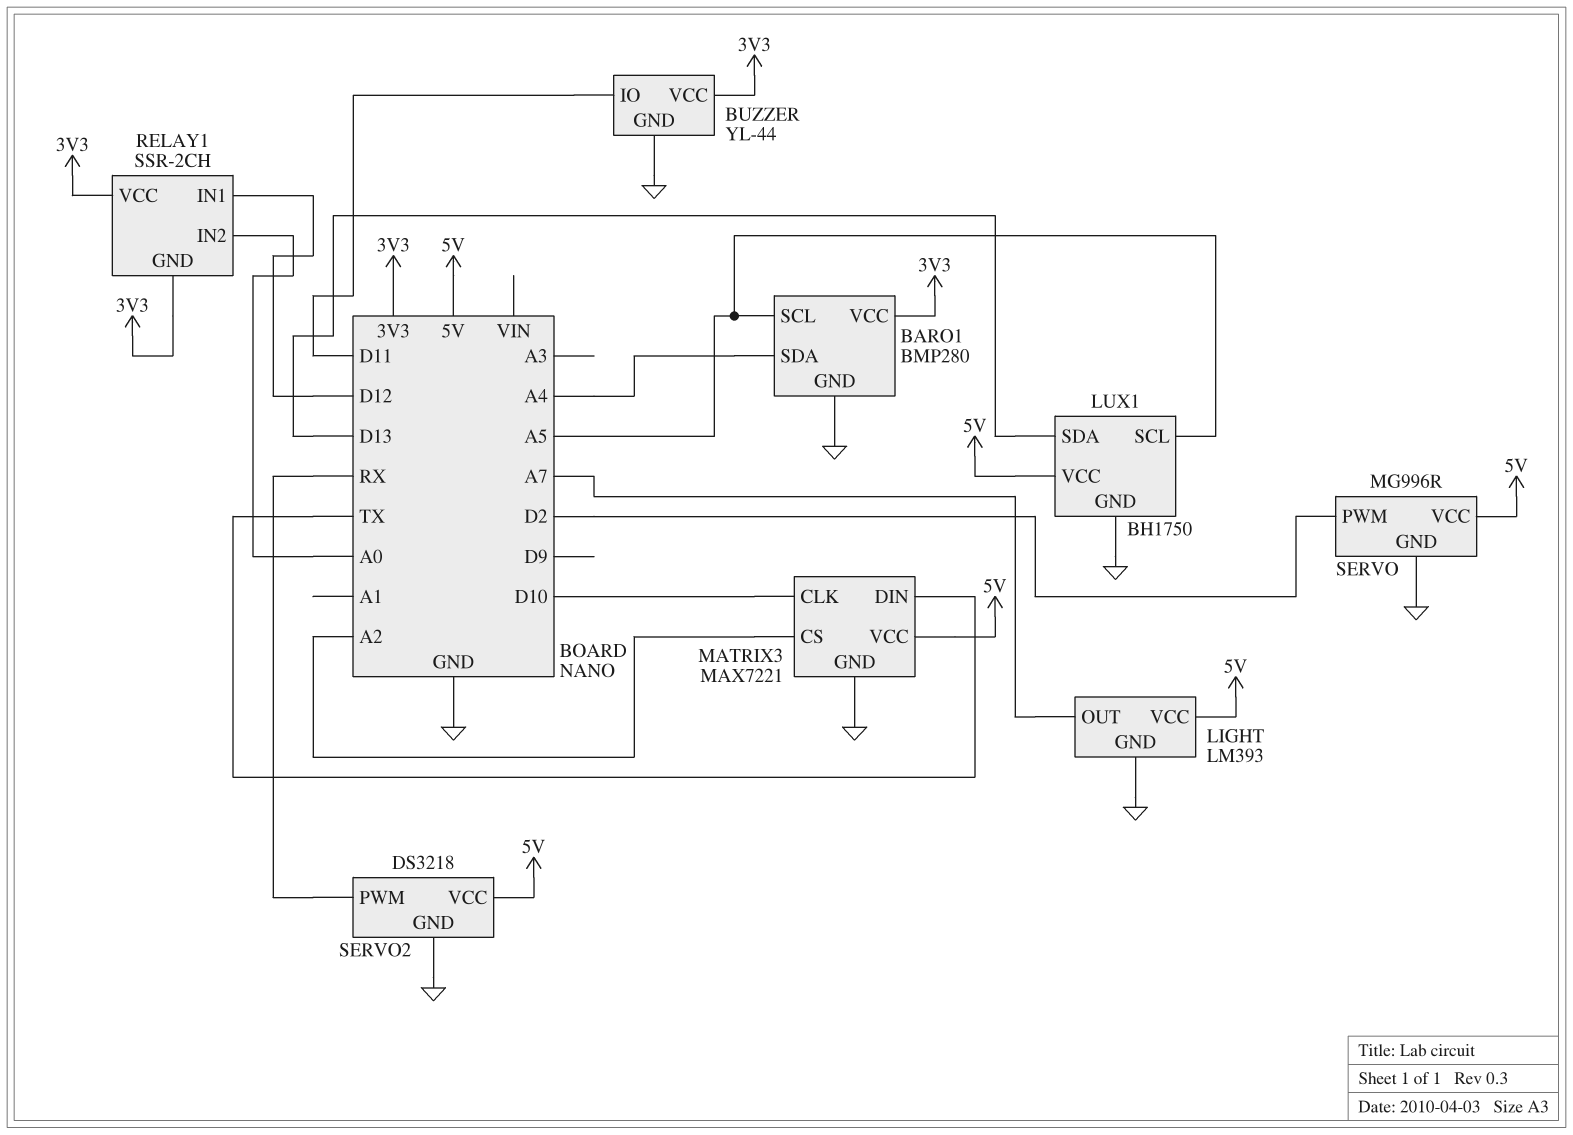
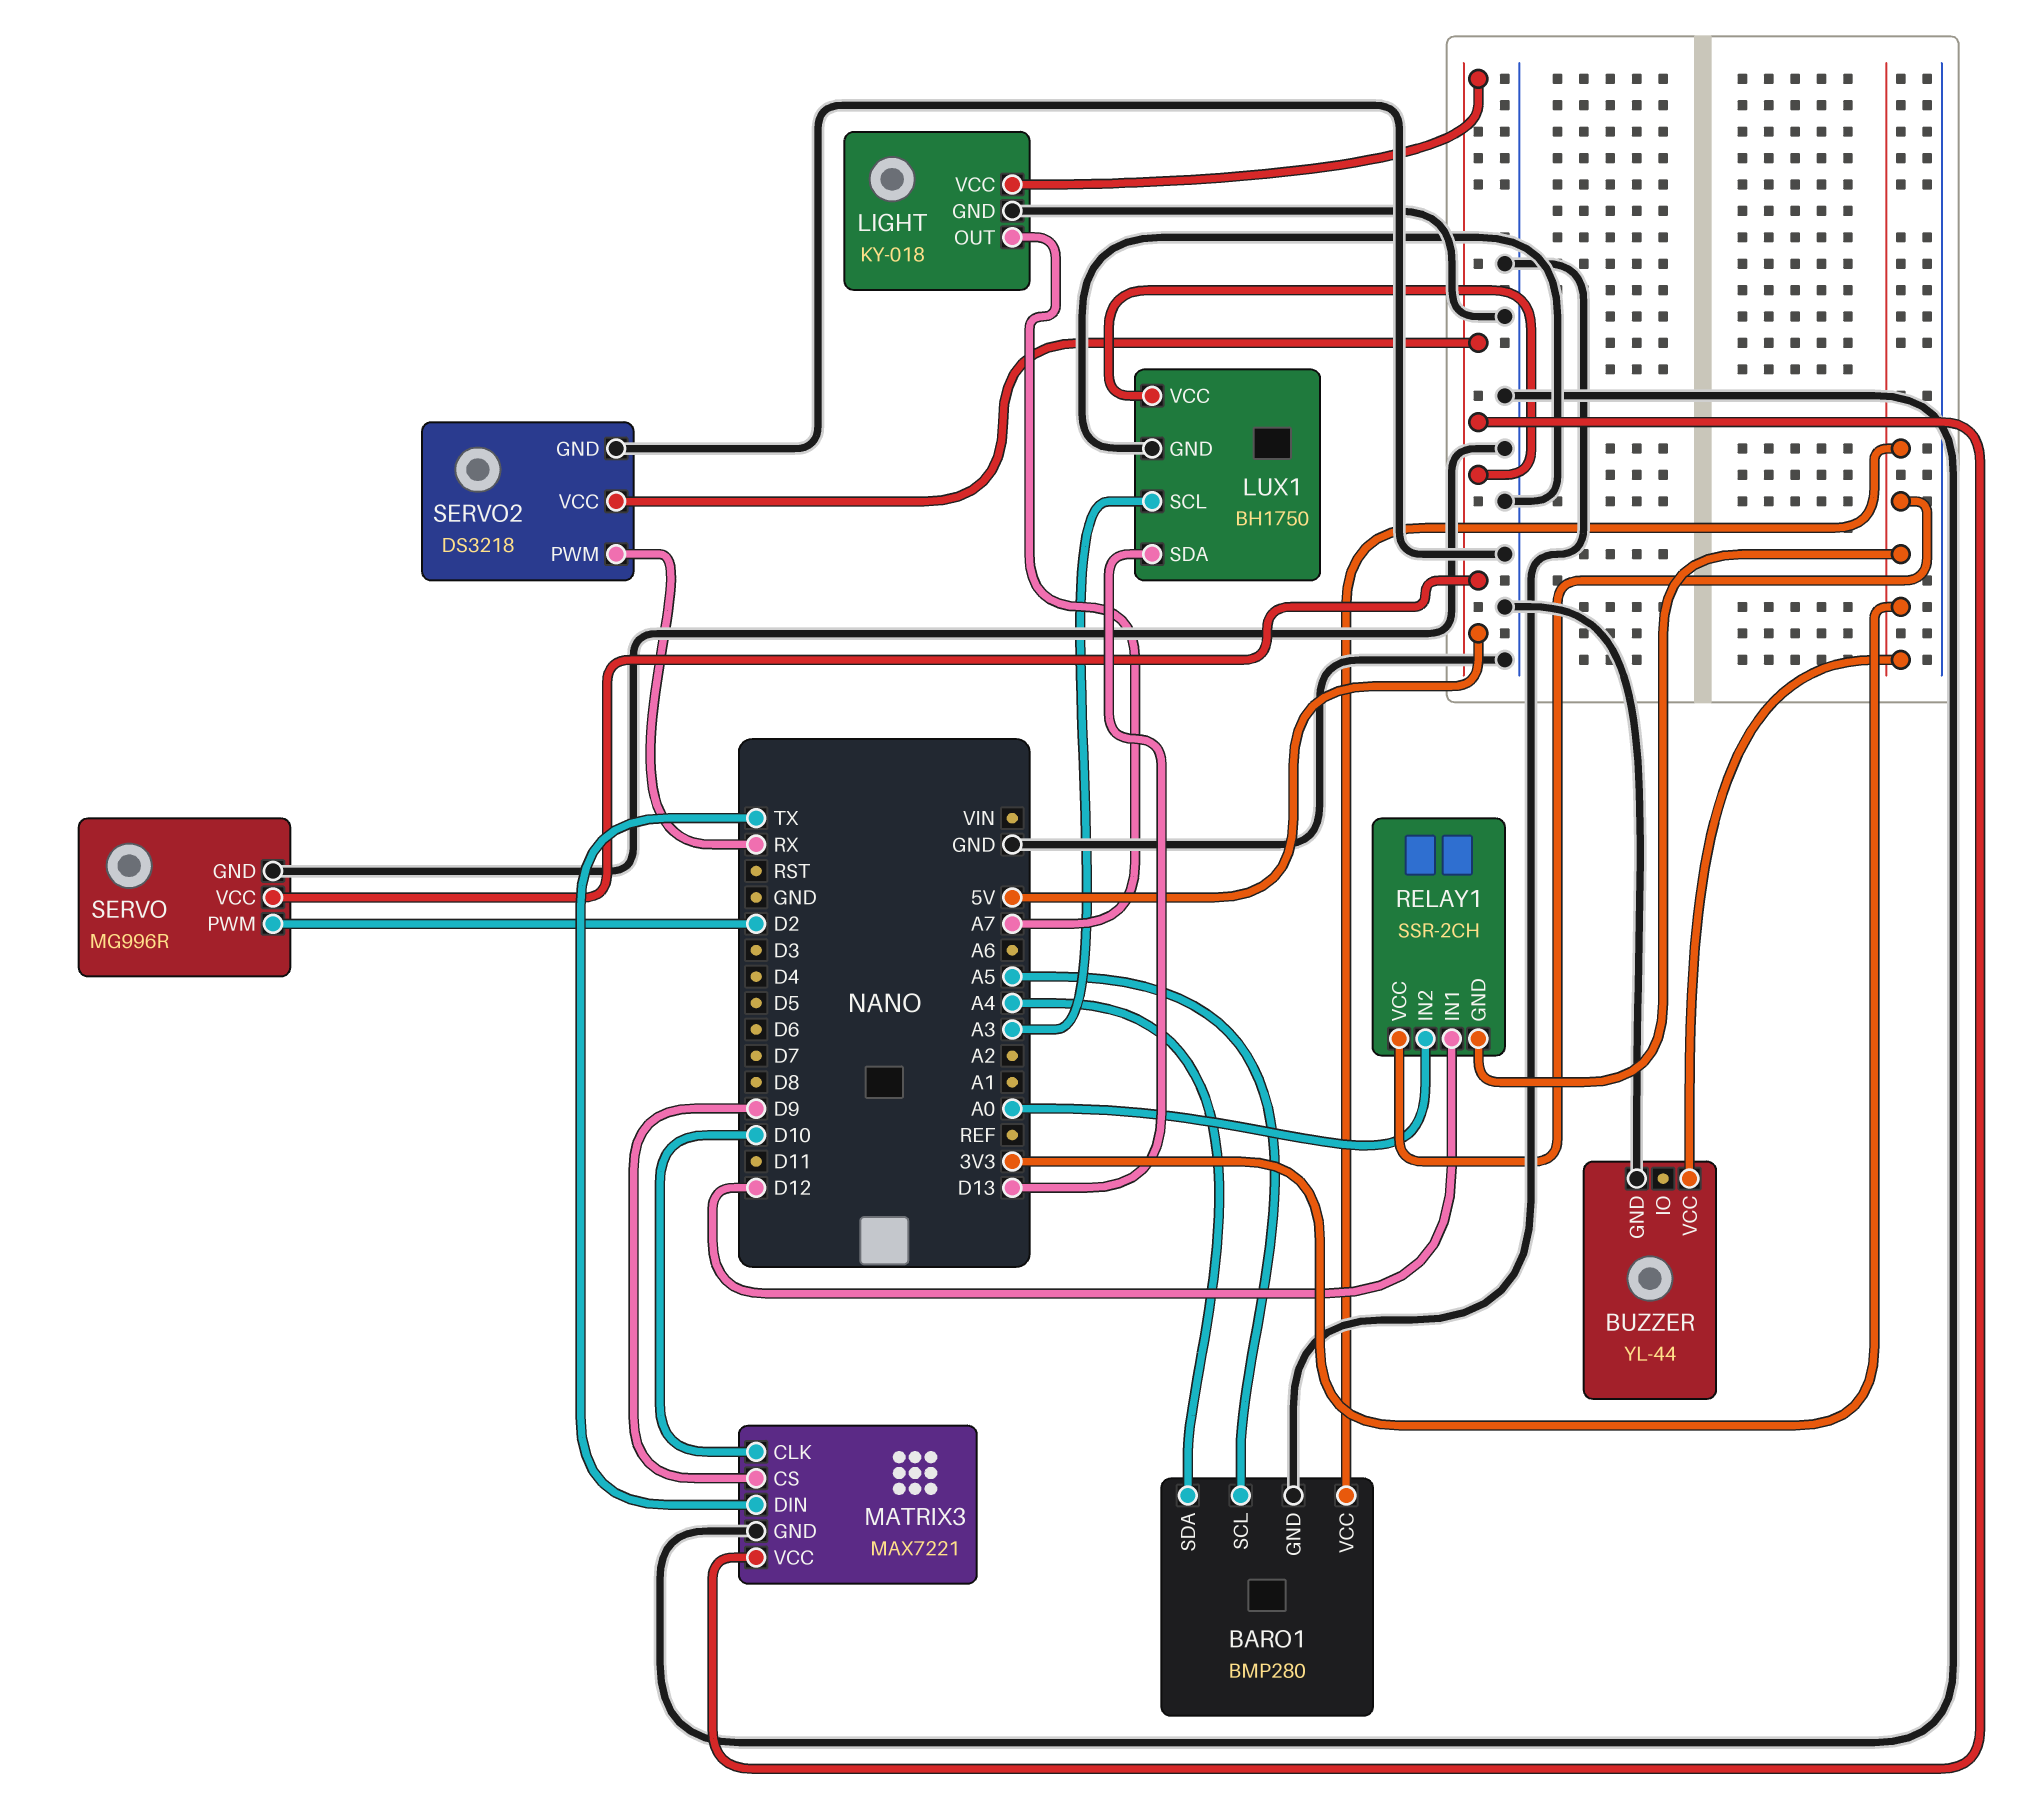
BUZZER pin IO: D11 -> none
LIGHT: LM393 -> KY-018
LUX1 pin SCL: A5 -> A3
MATRIX3 pin CS: A2 -> D9

